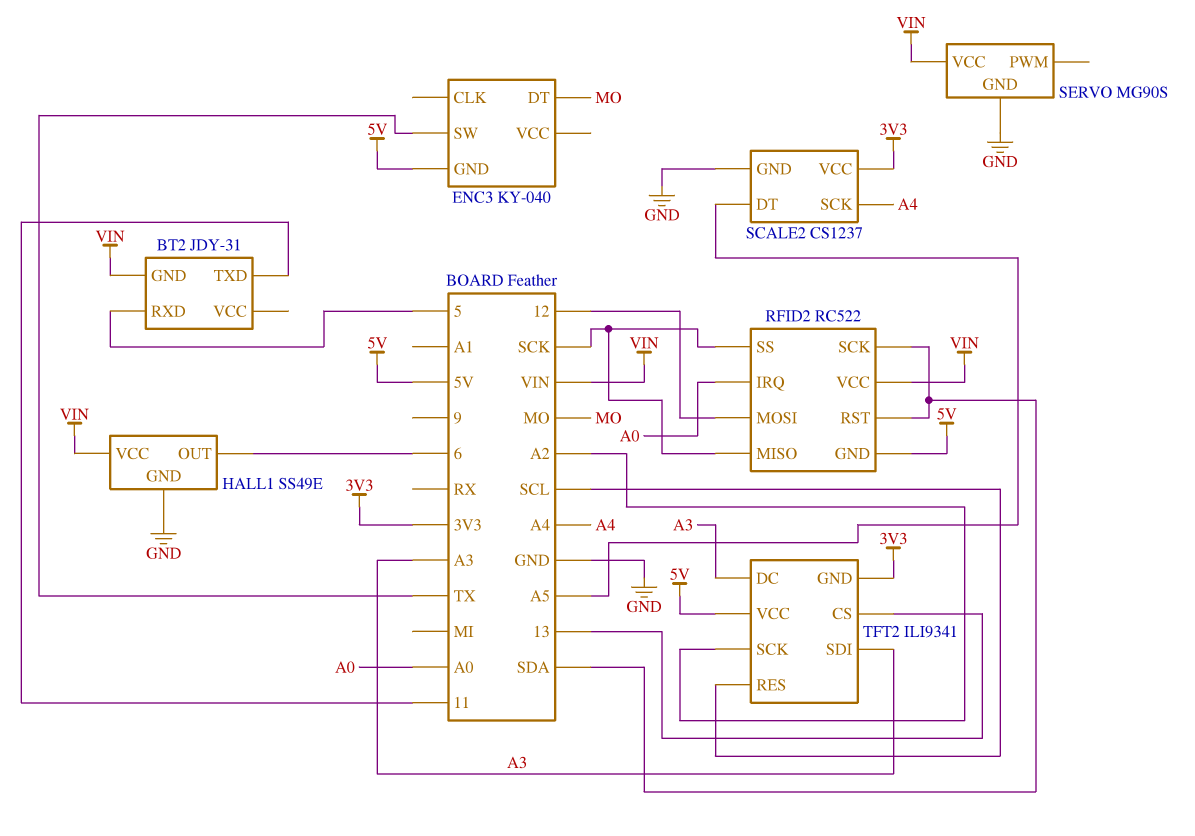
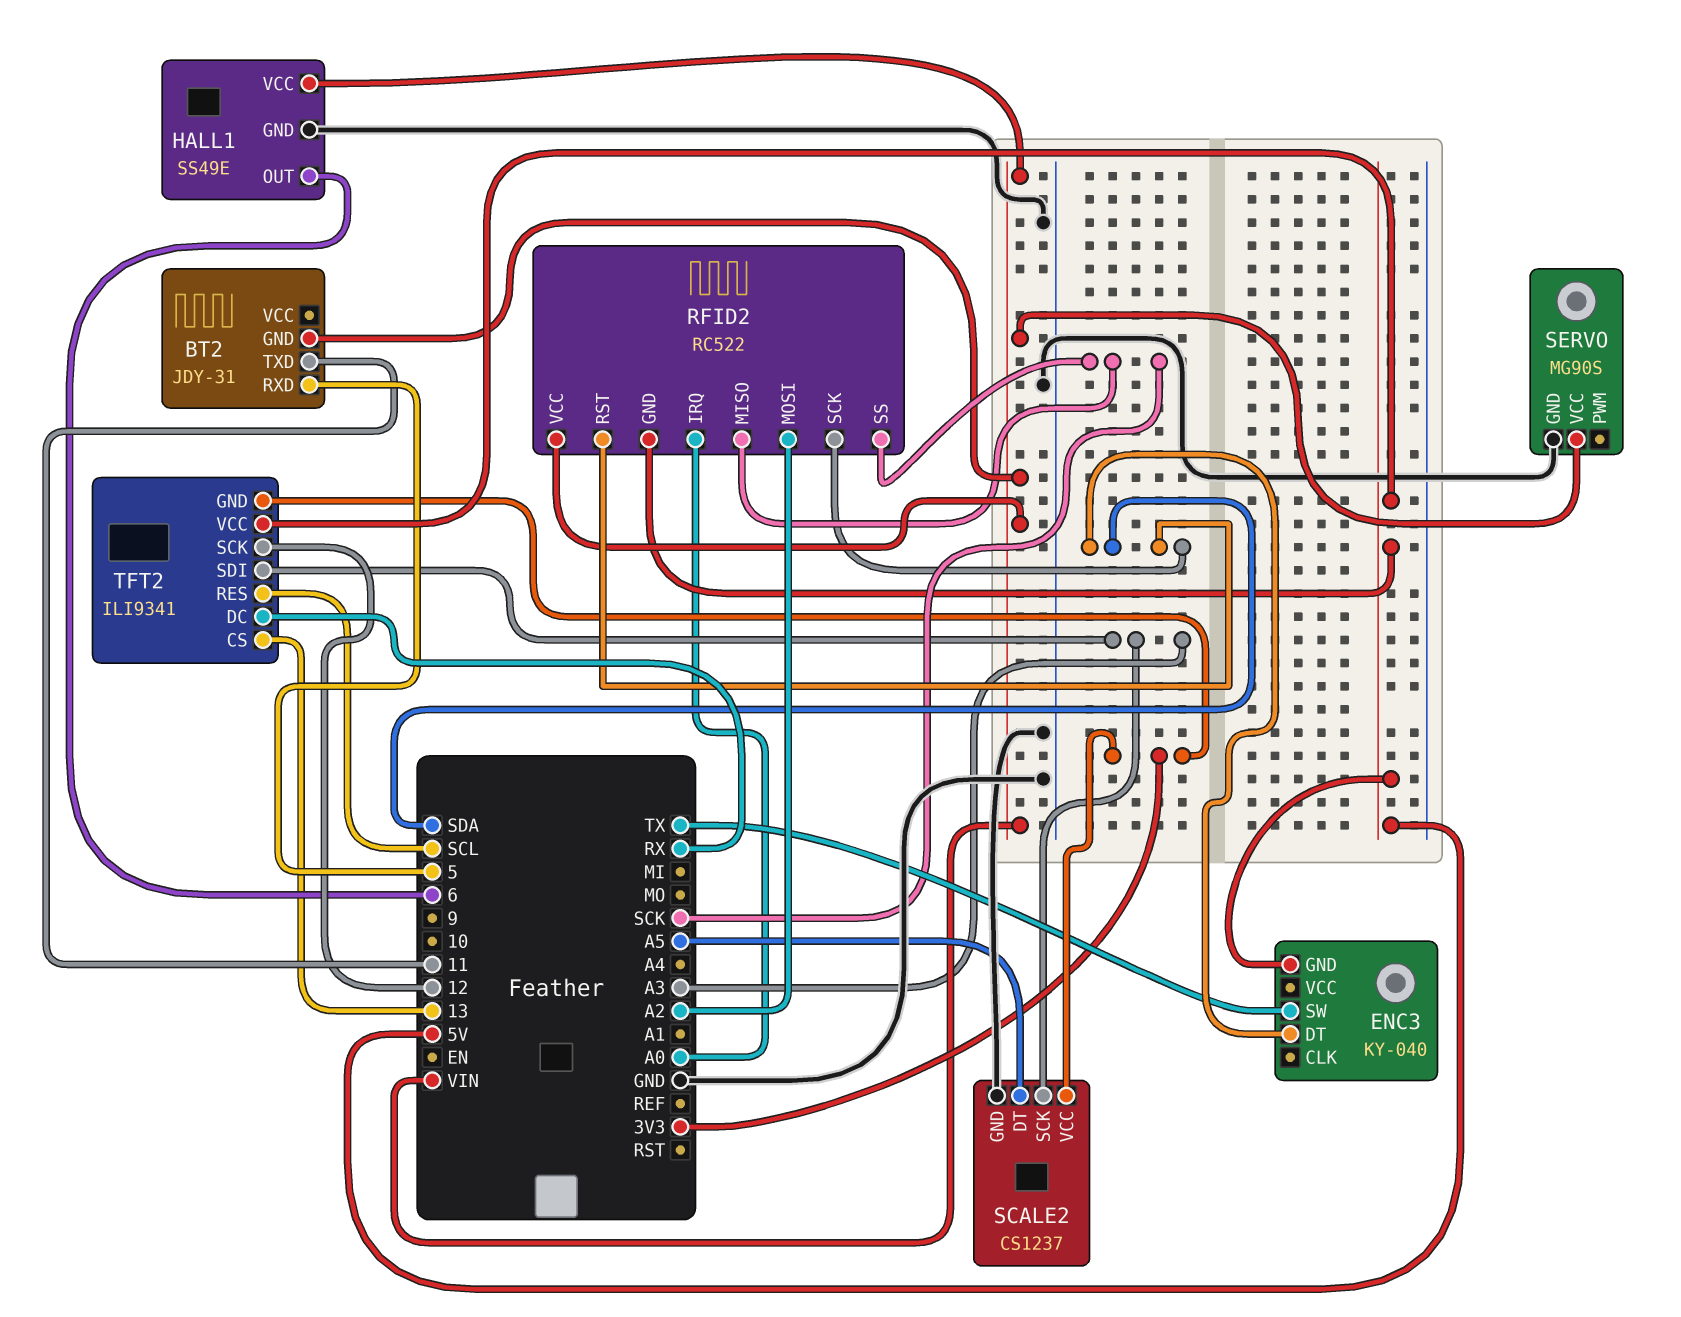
ENC3 pin DT: MO -> SDA
RFID2 pin MOSI: 12 -> A2
SCALE2 pin SCK: A4 -> A3
TFT2 pin DC: A3 -> RX
TFT2 pin SCK: A2 -> 12

